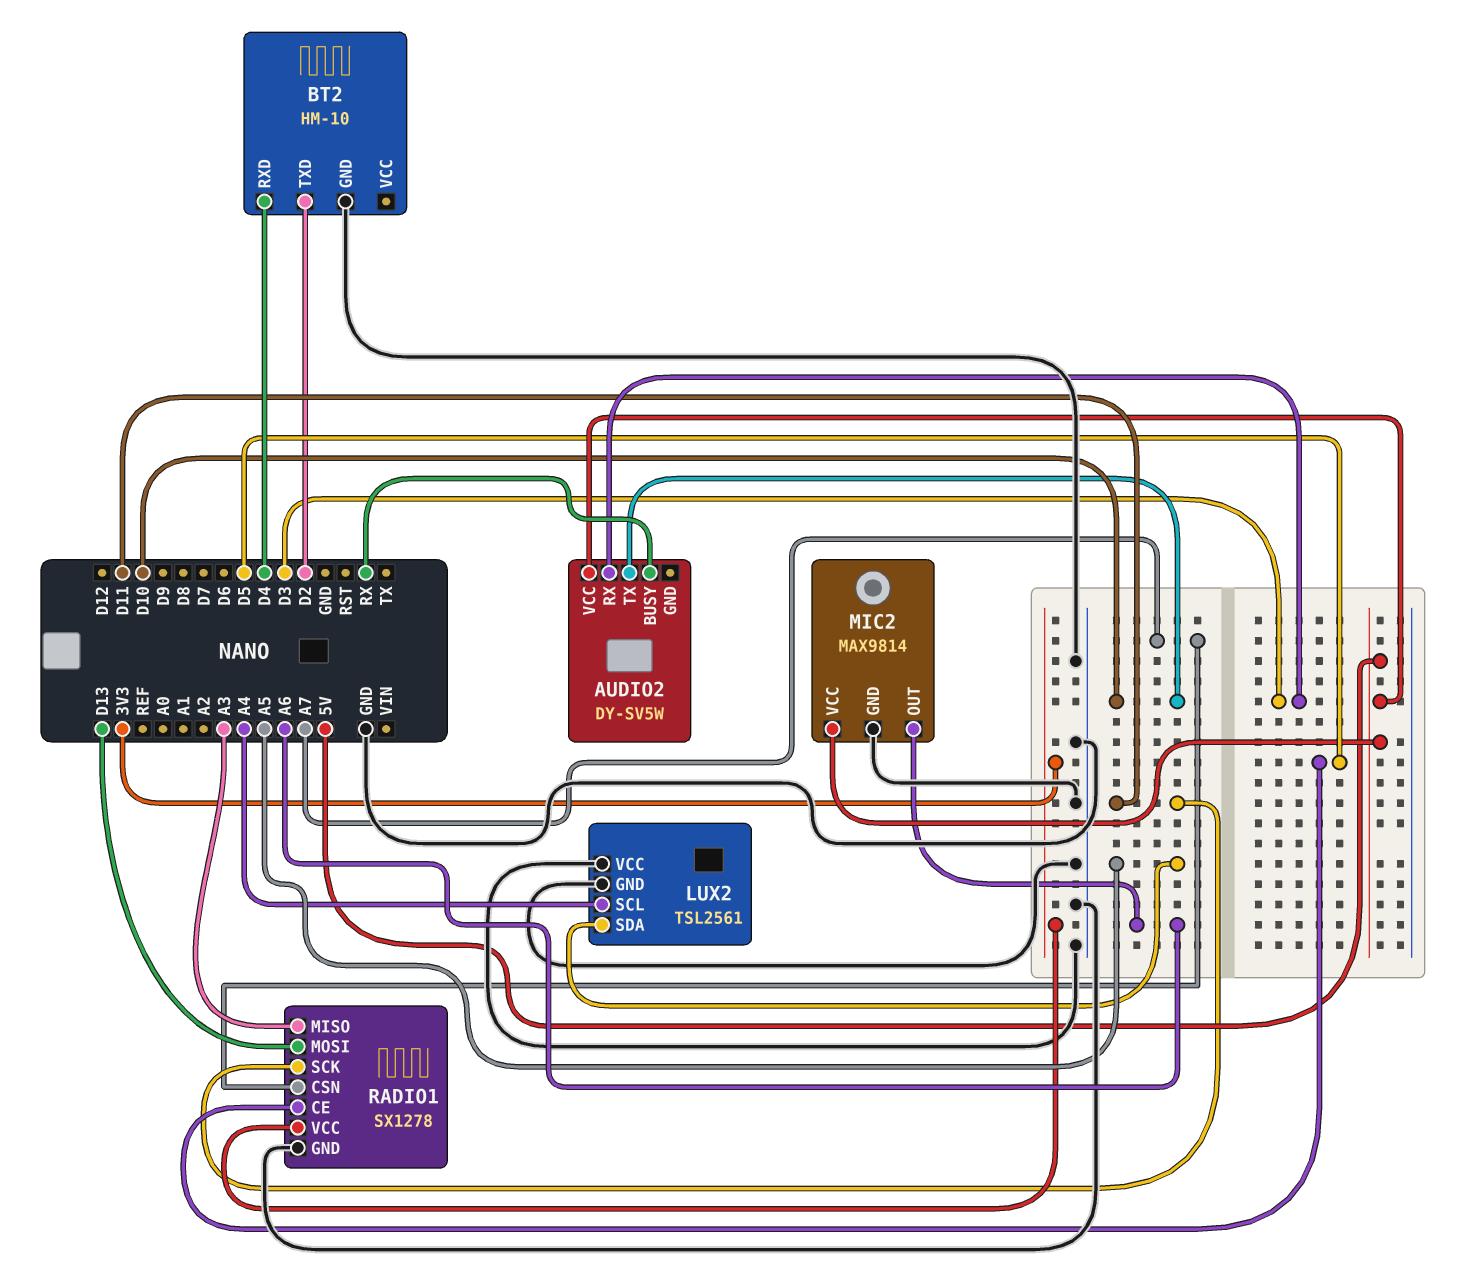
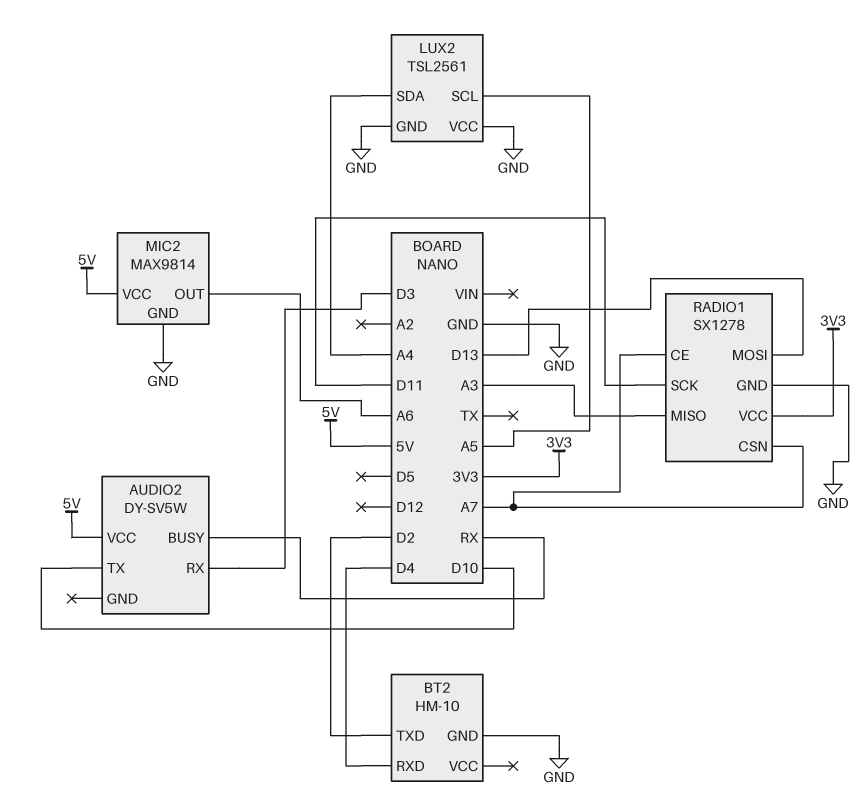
LUX2 pin SCL: A4 -> A5
LUX2 pin SDA: A5 -> A4
RADIO1 pin CE: D5 -> A7

